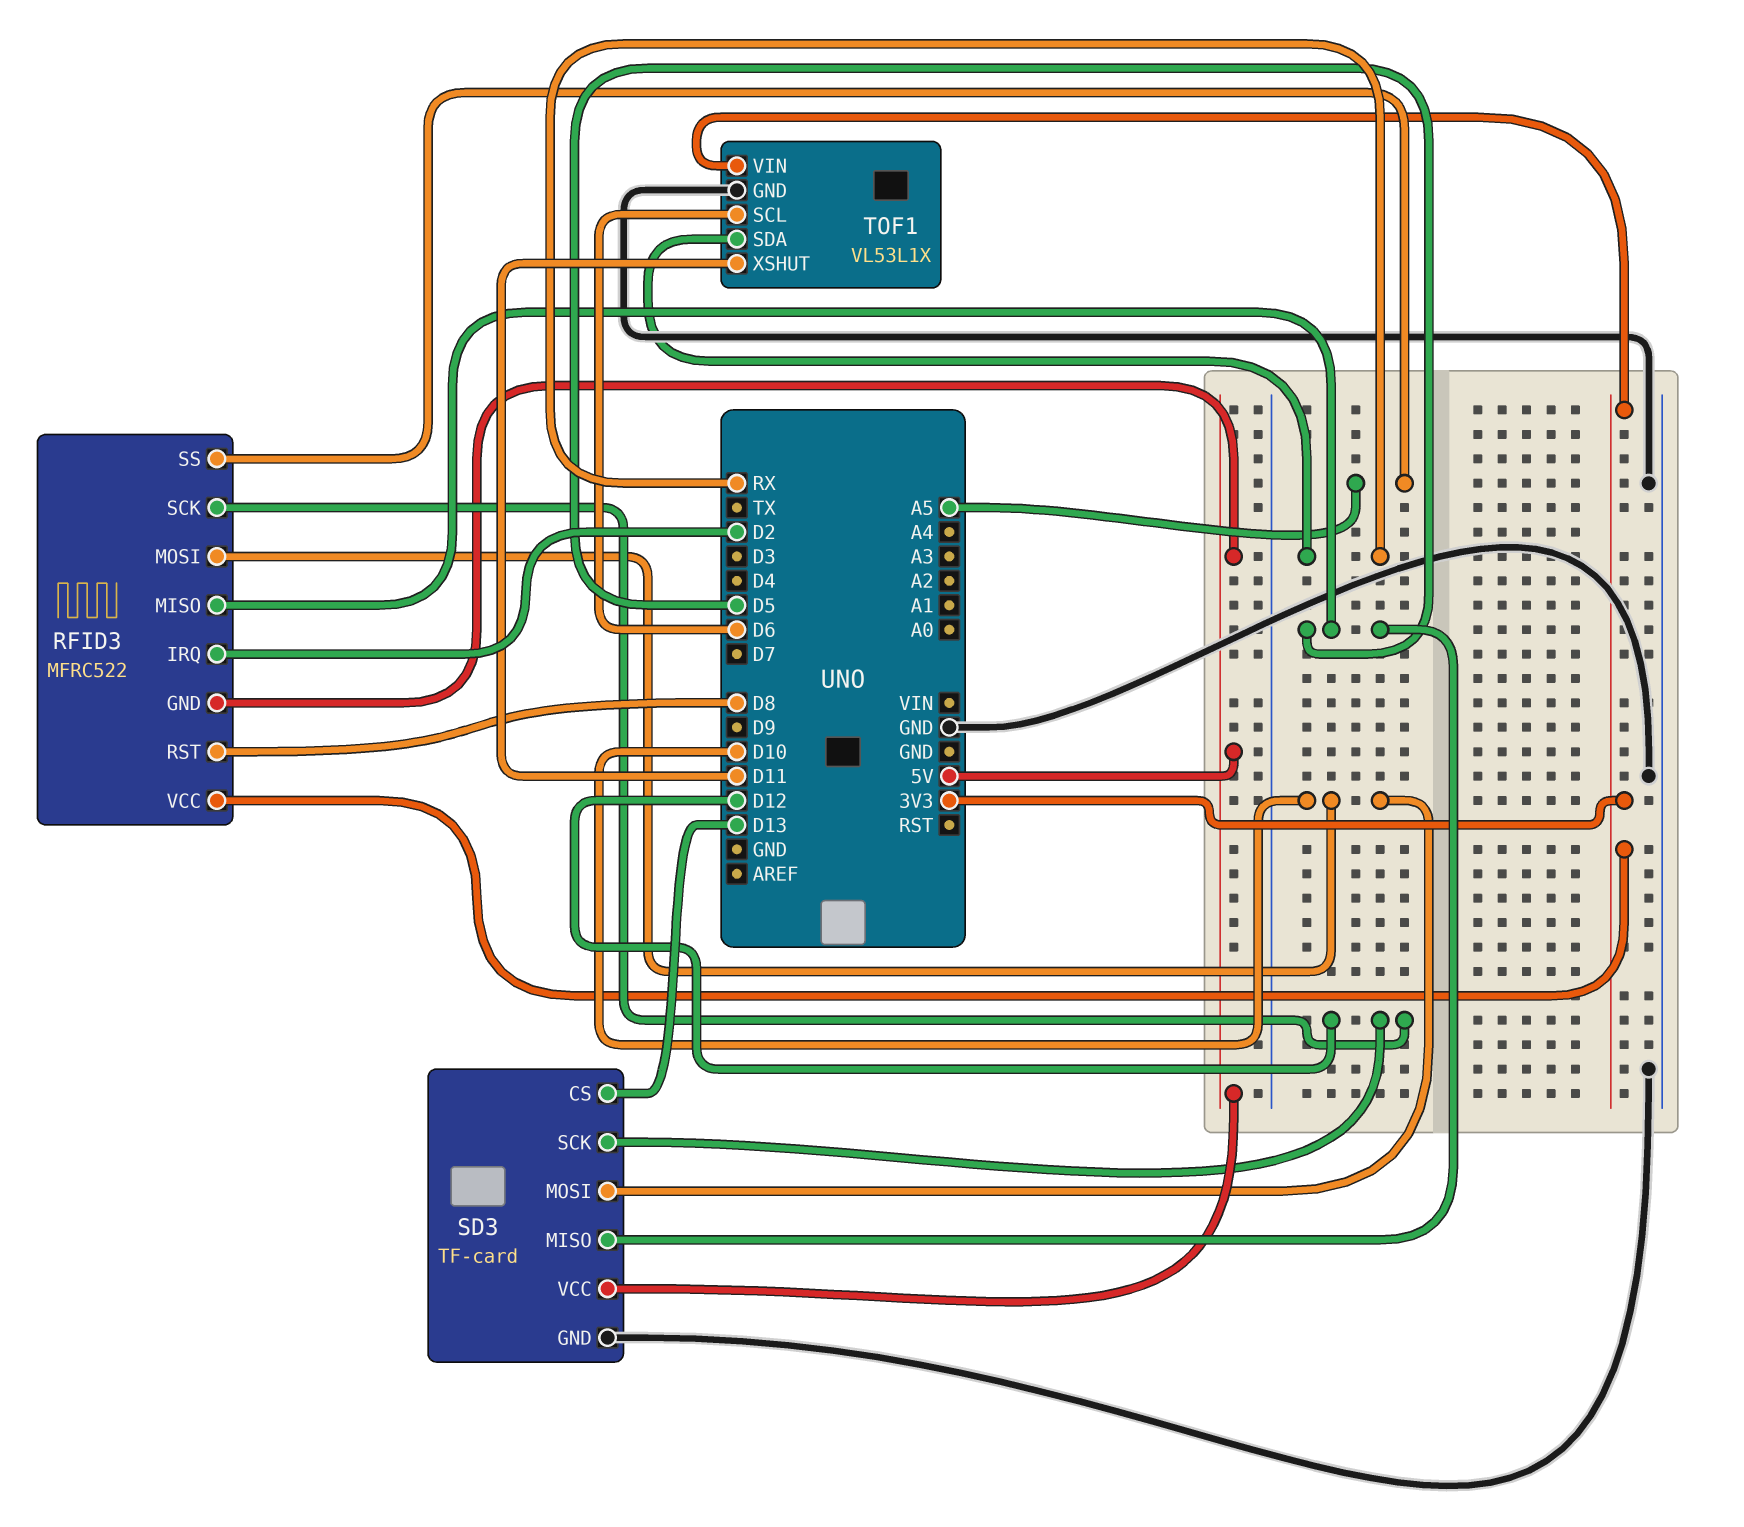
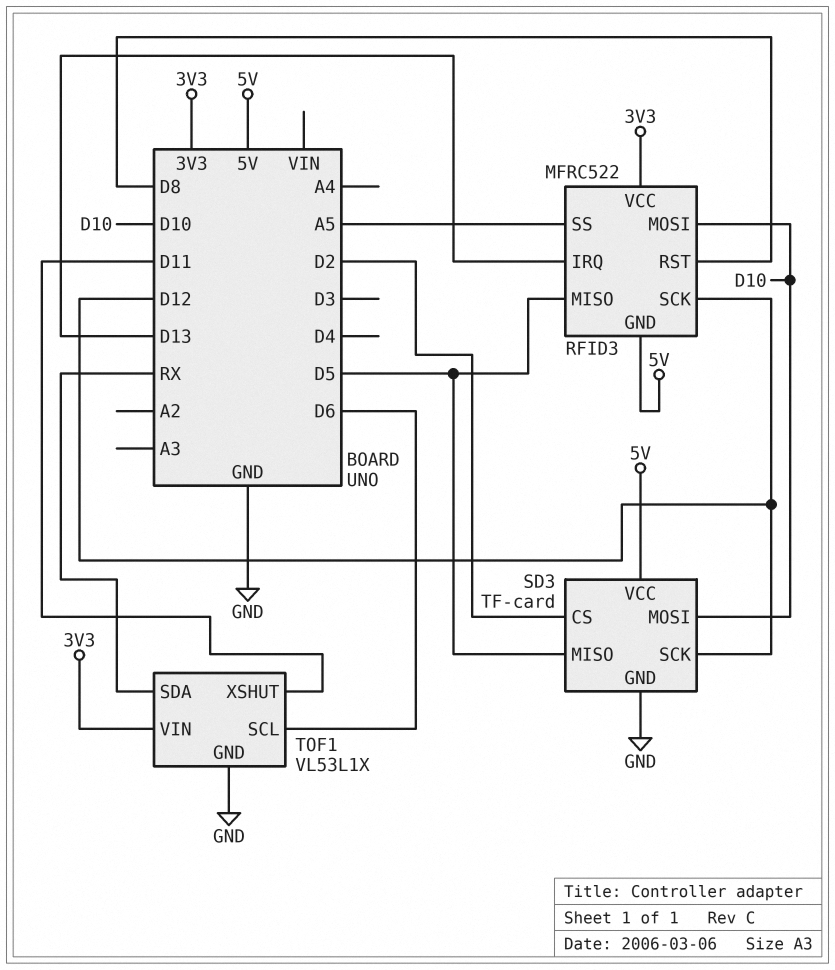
RFID3 pin IRQ: D2 -> D13
SD3 pin CS: D13 -> D2

